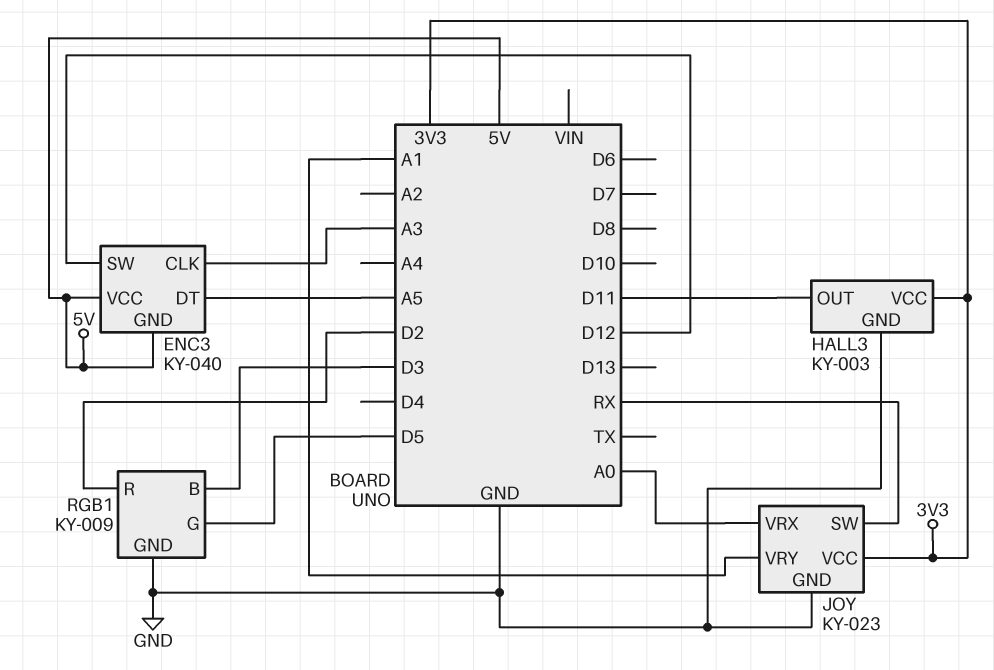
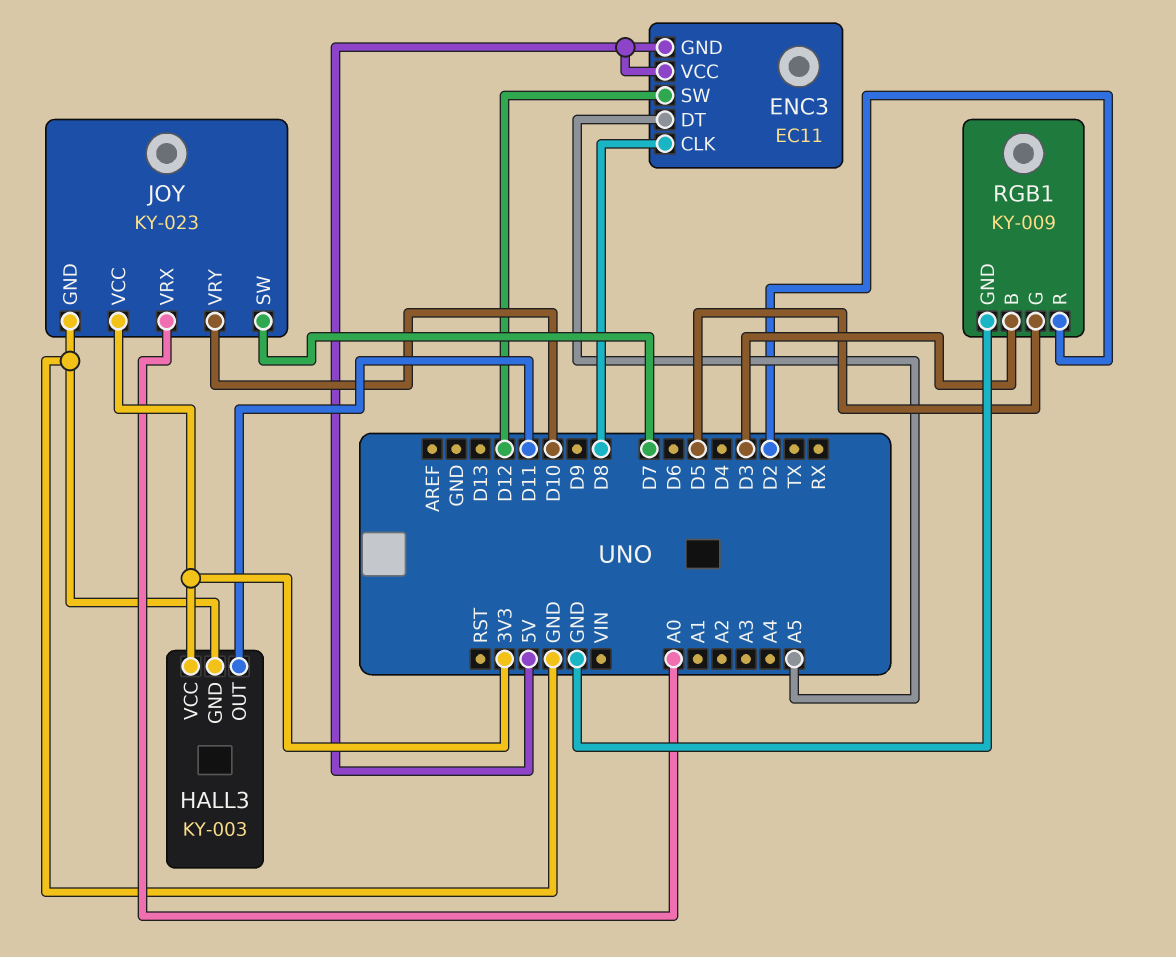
ENC3: KY-040 -> EC11
ENC3 pin CLK: A3 -> D8
JOY pin SW: RX -> D7
JOY pin VRY: A1 -> D10

